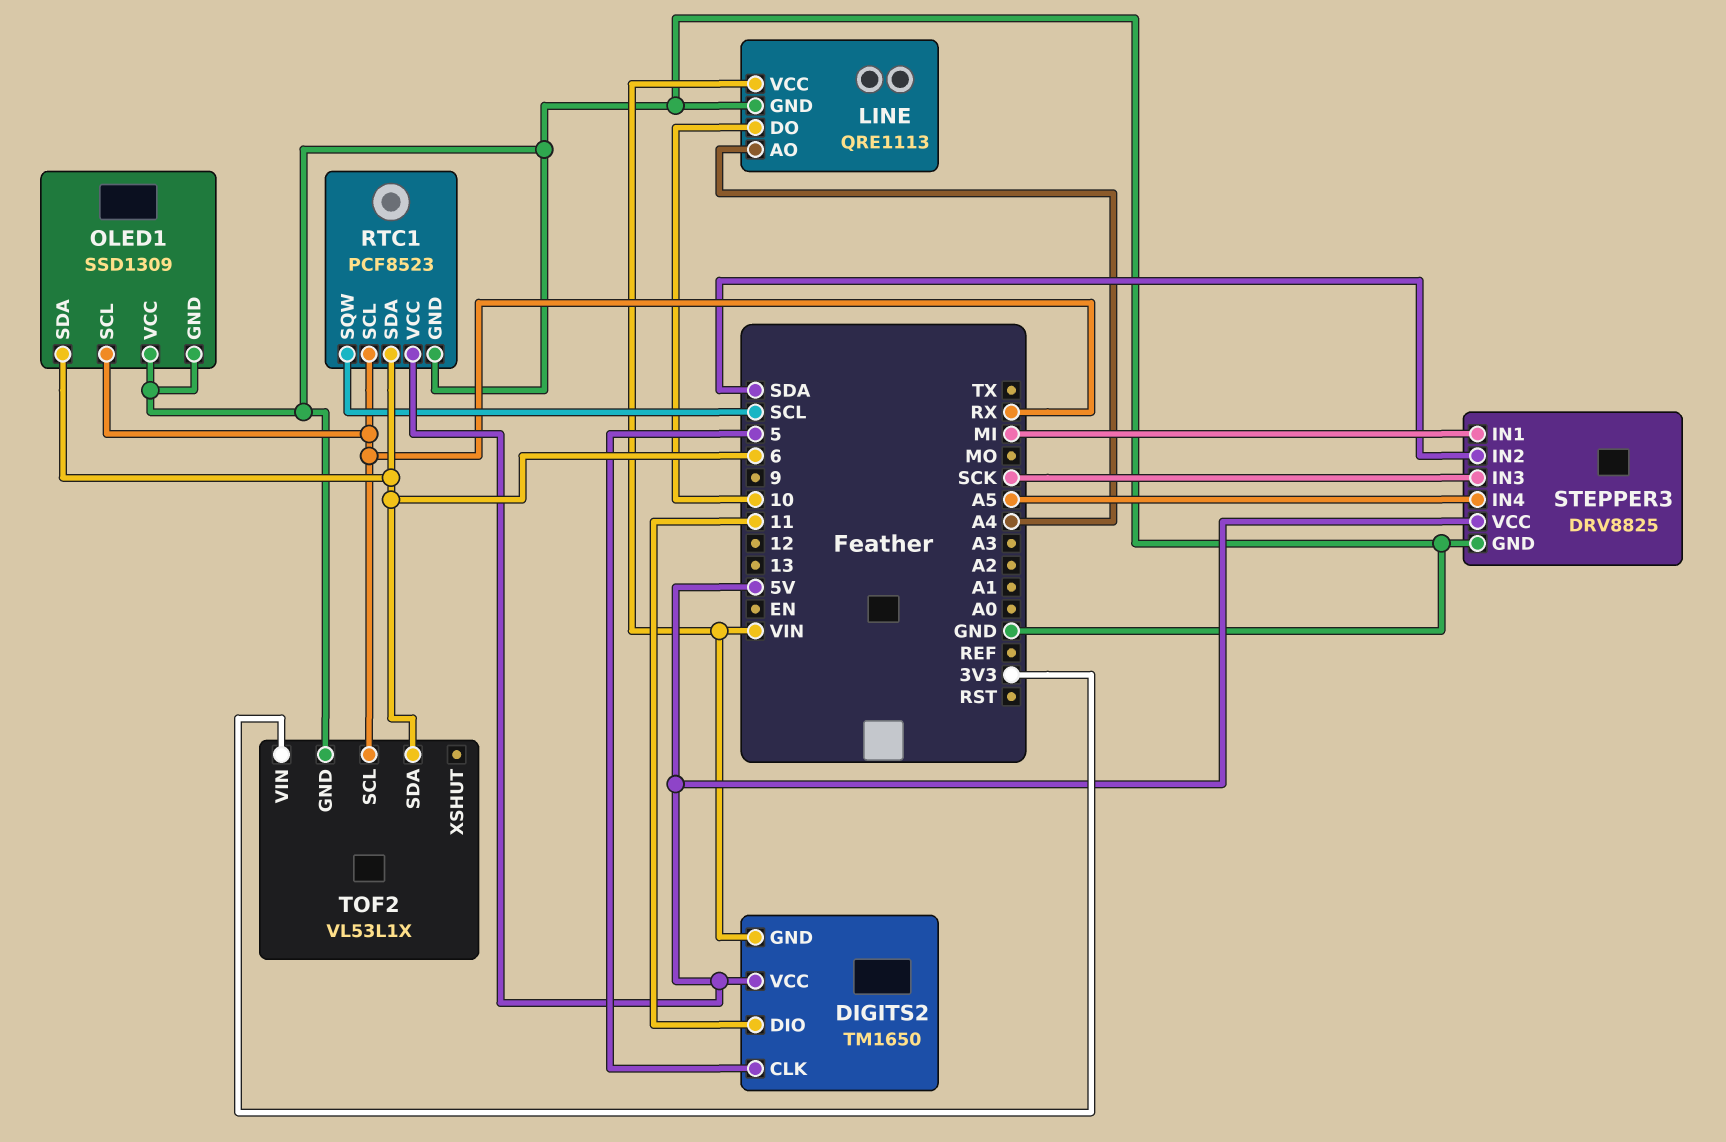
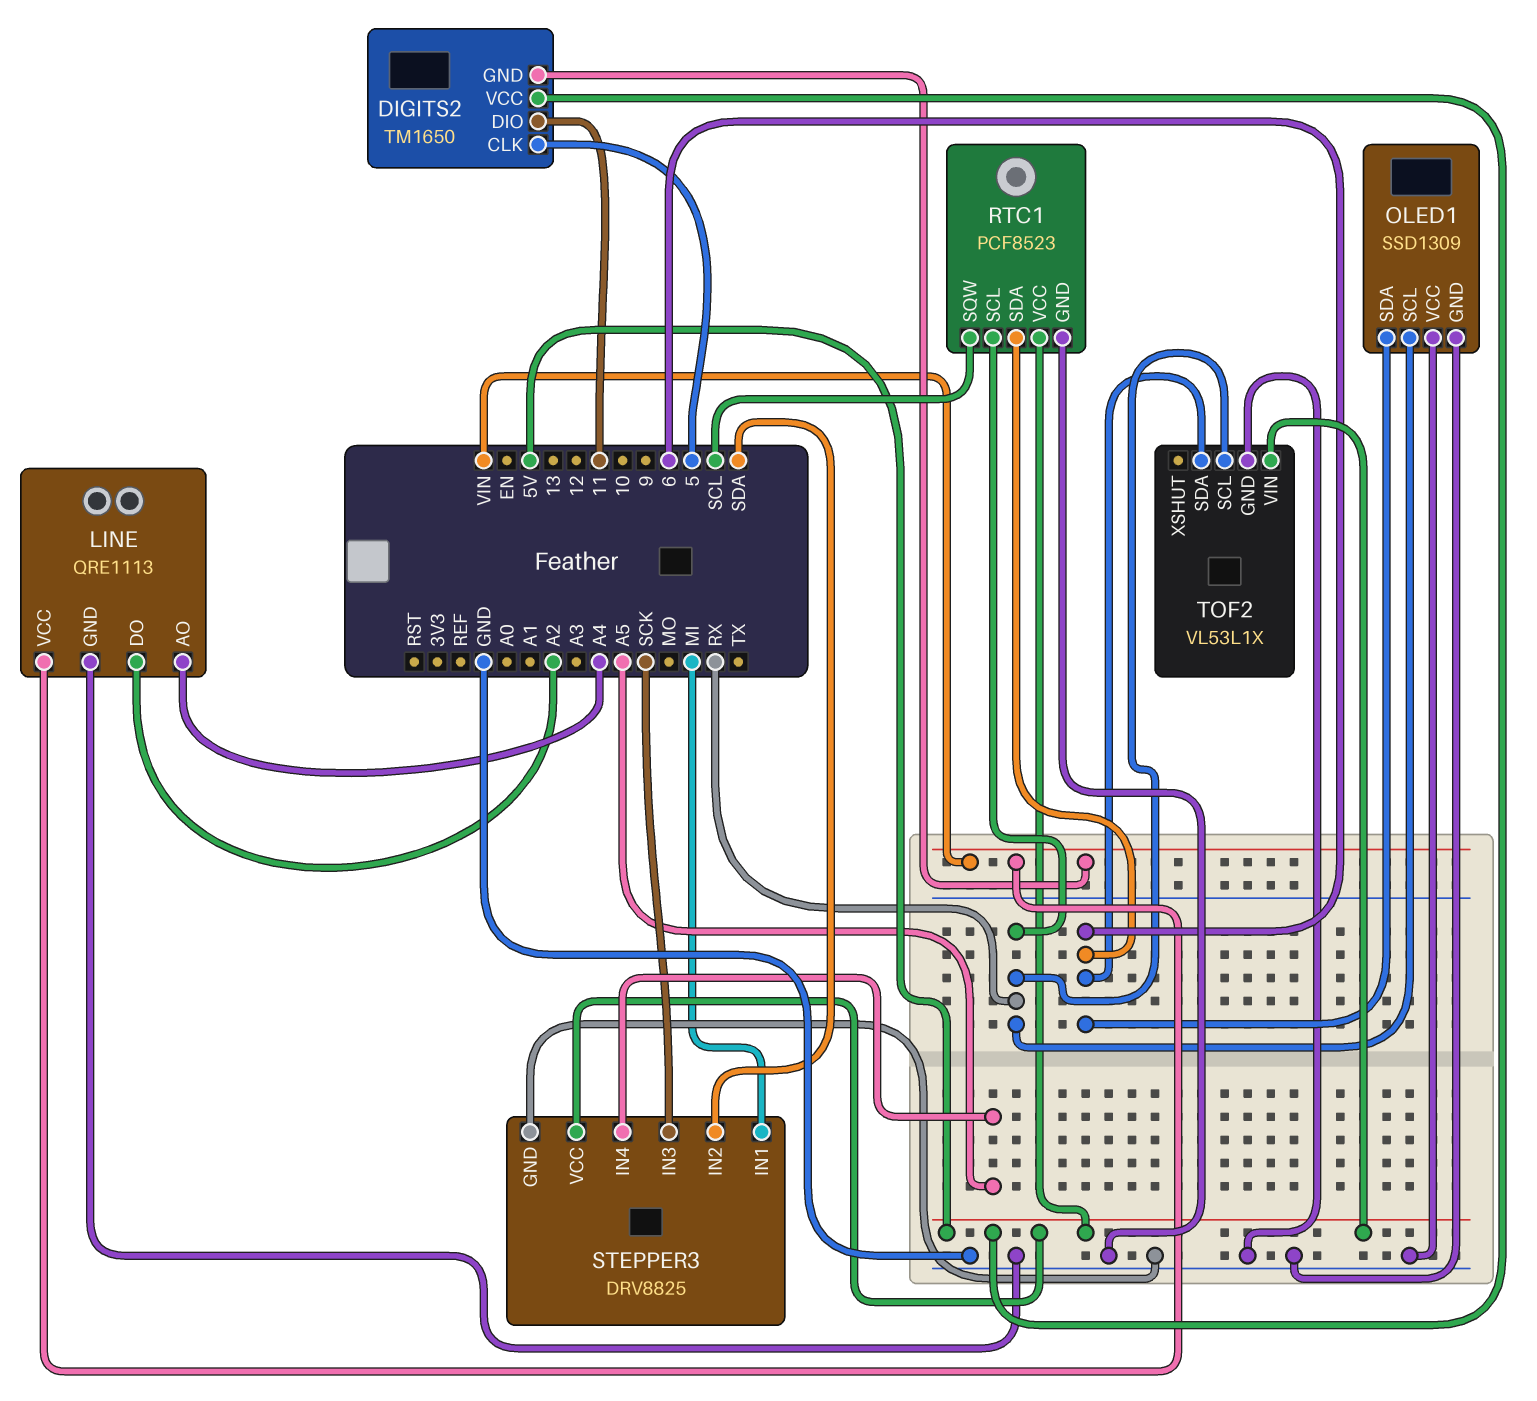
LINE pin DO: 10 -> A2
TOF2 pin VIN: 3V3 -> 5V

